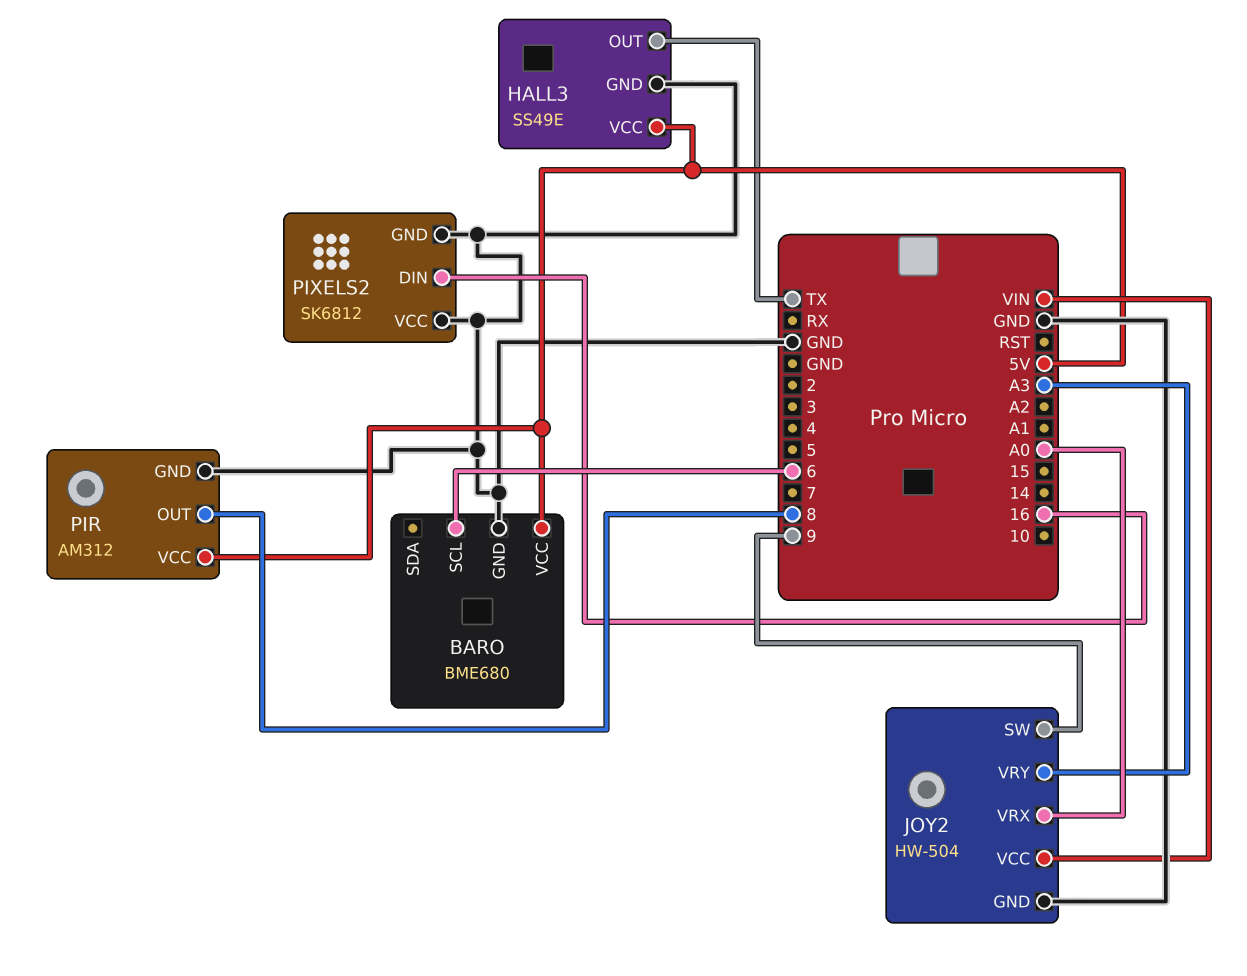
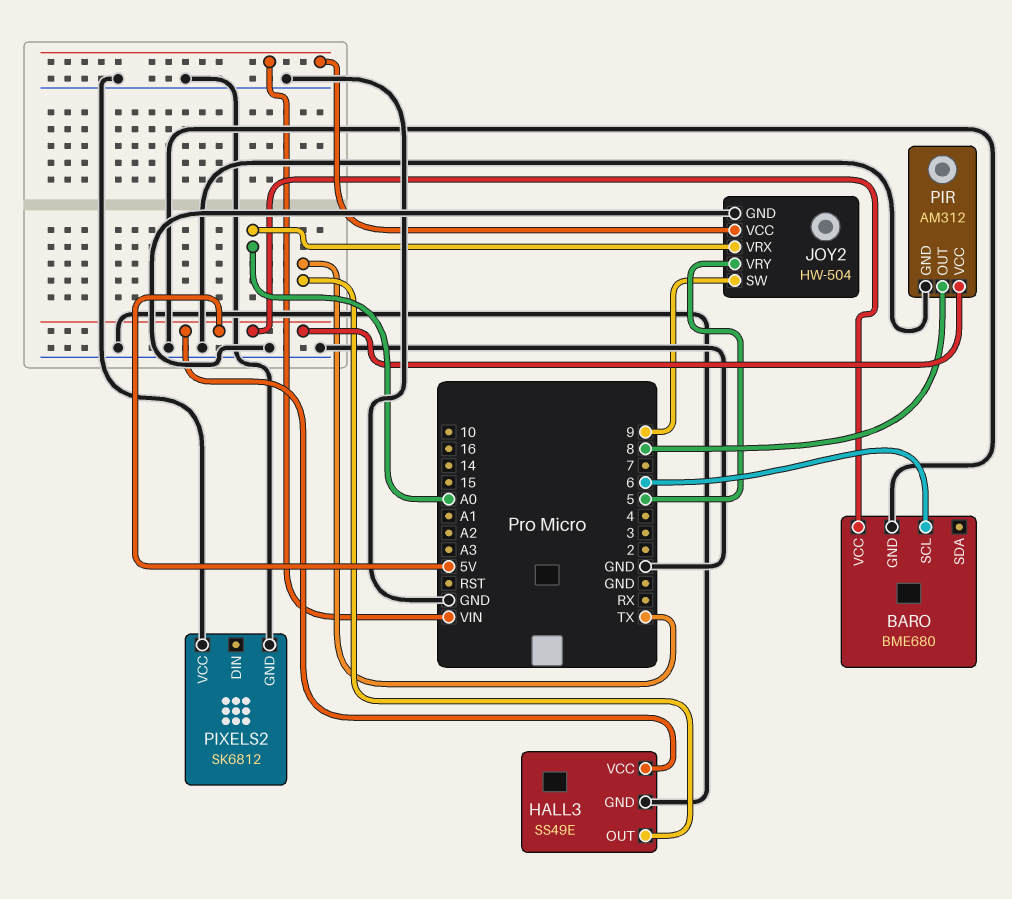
JOY2 pin VRY: A3 -> 5
PIXELS2 pin DIN: 16 -> none

